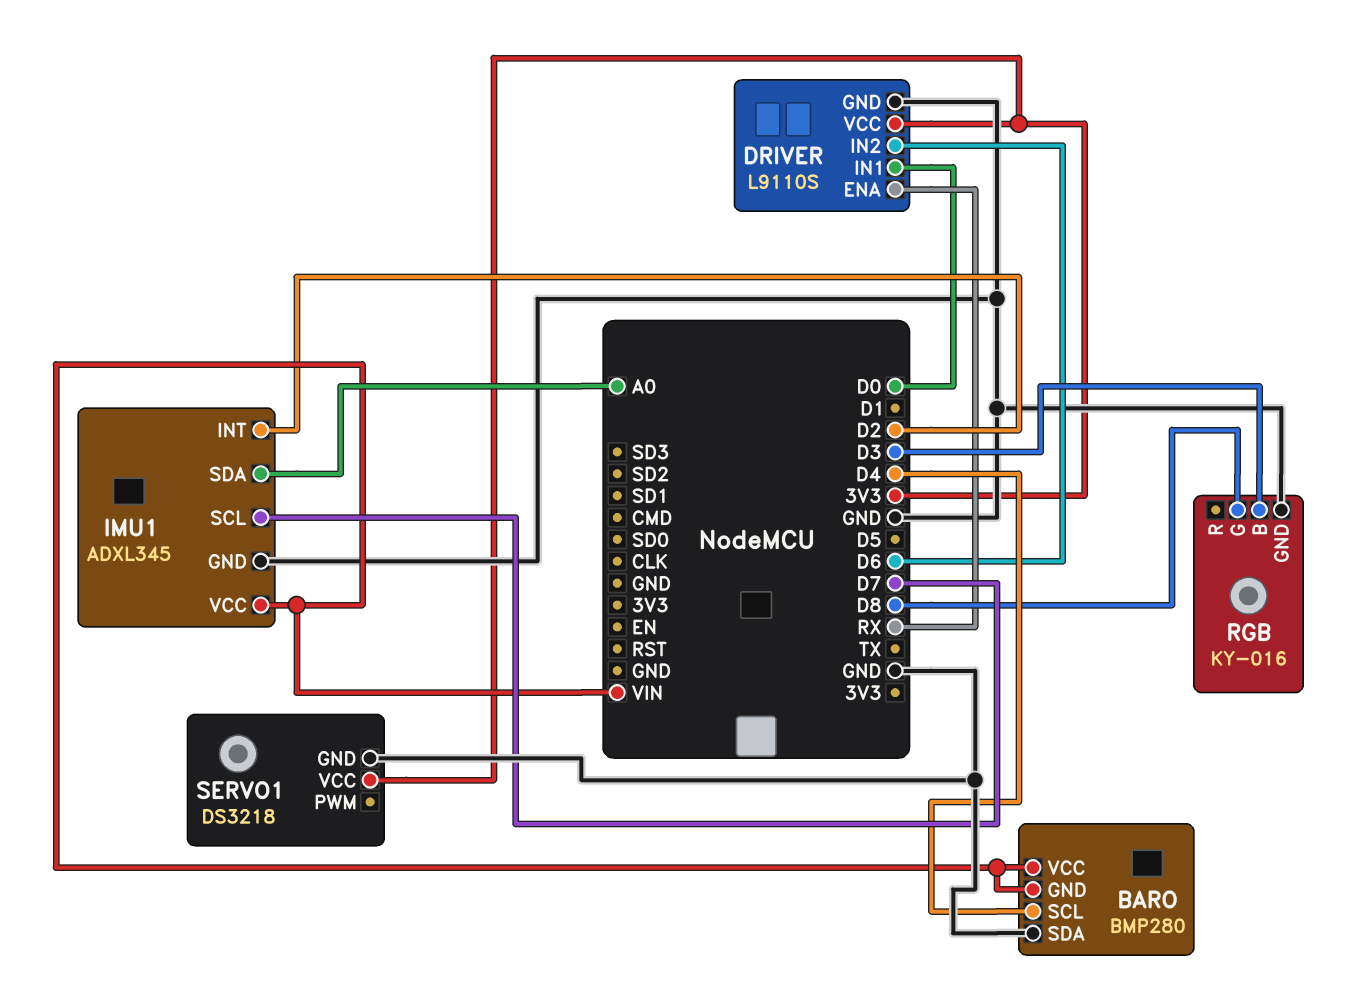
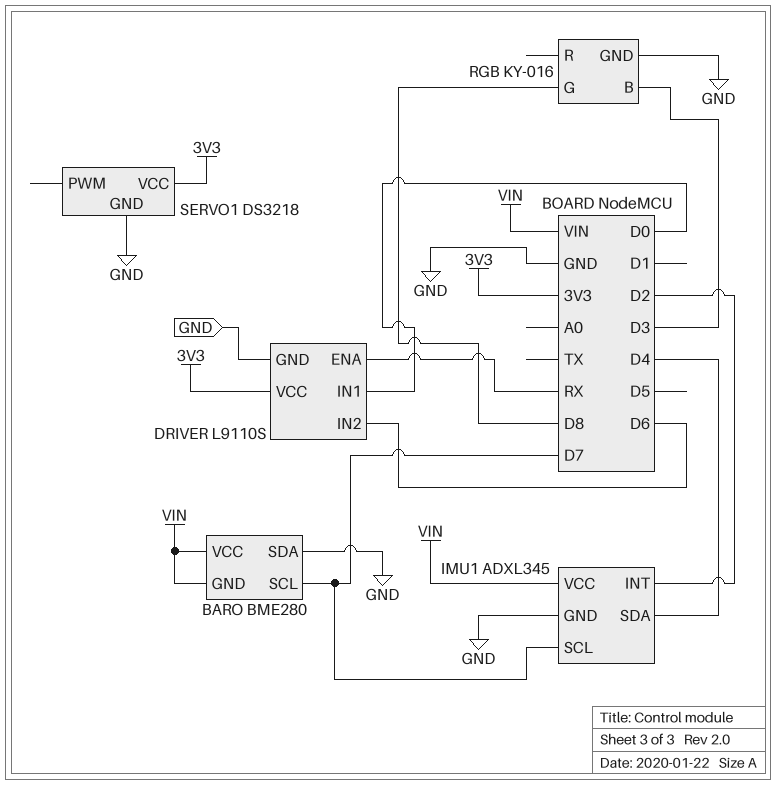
BARO: BMP280 -> BME280
BARO pin SCL: D4 -> D7
IMU1 pin SDA: A0 -> D4

